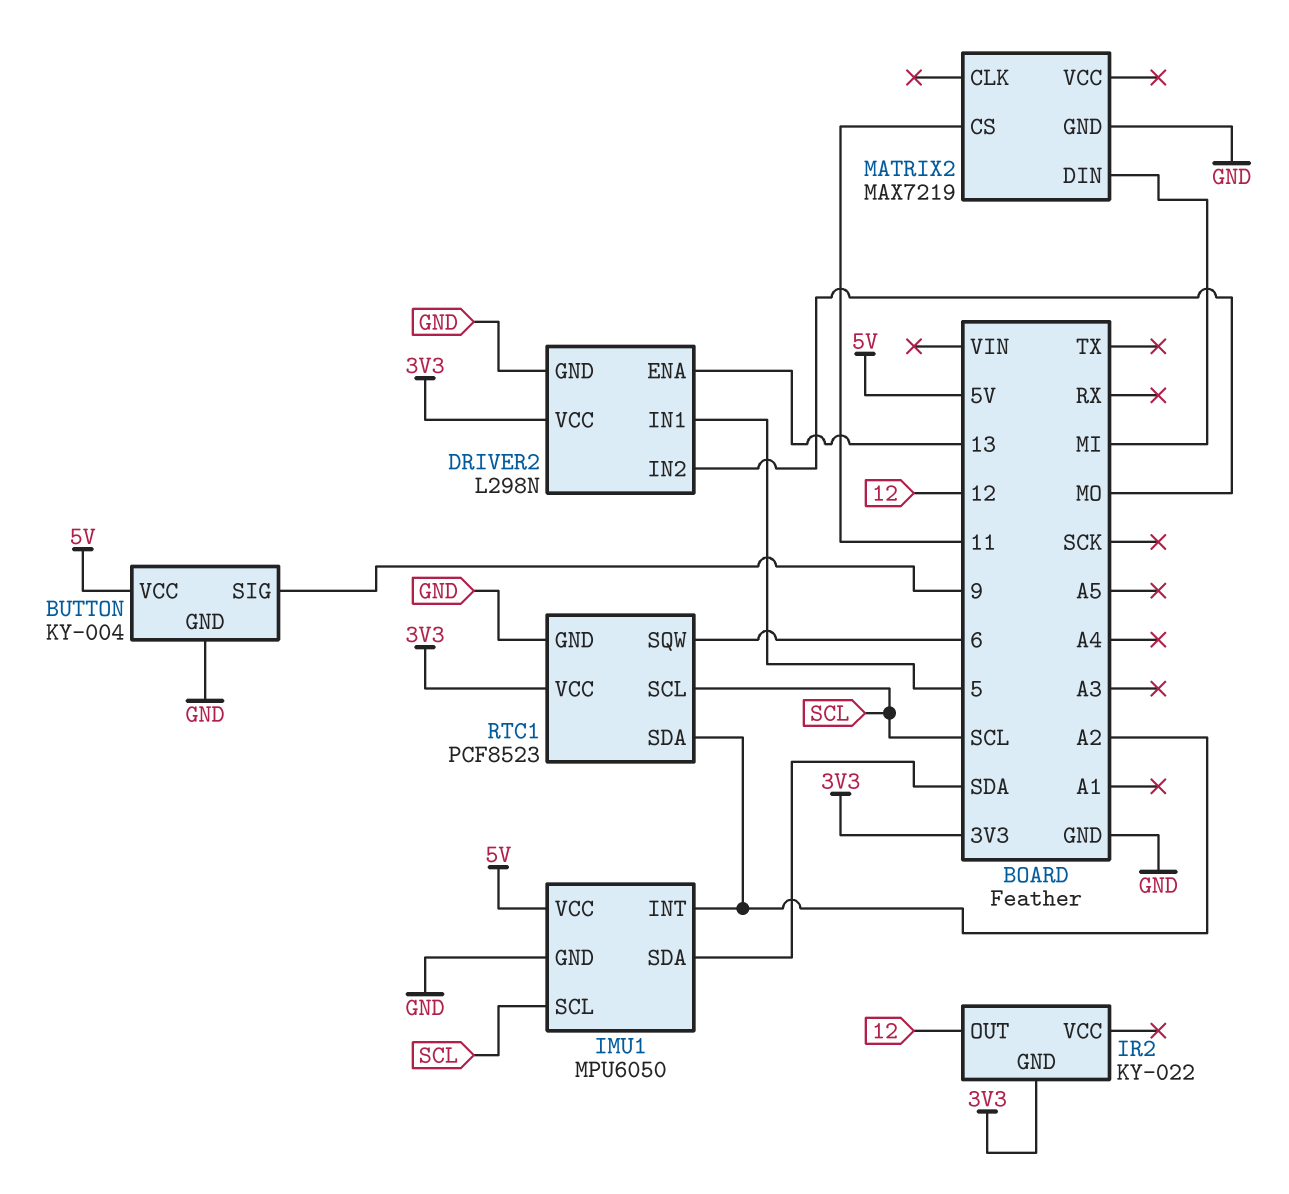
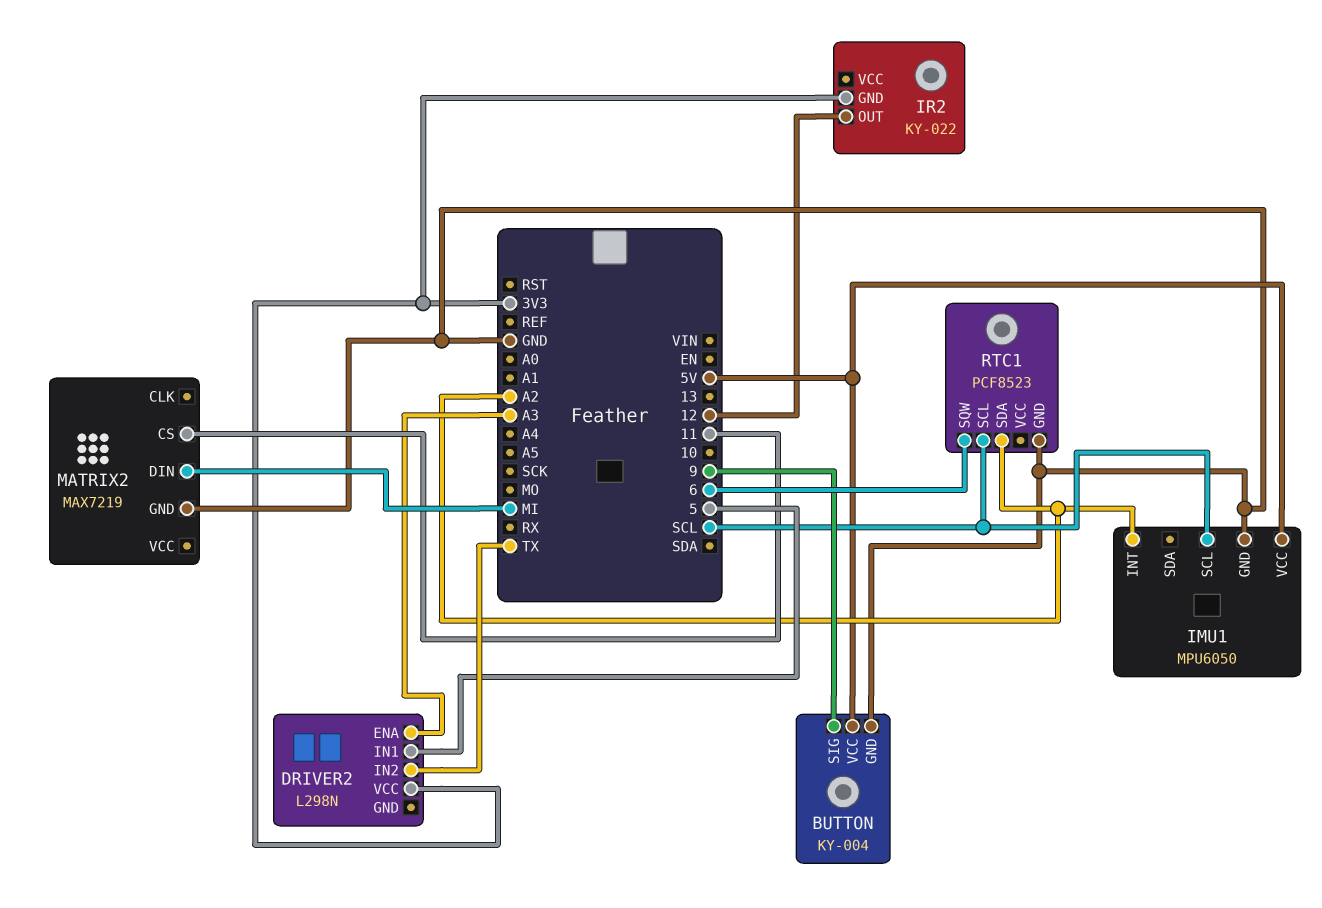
DRIVER2 pin ENA: 13 -> A3
DRIVER2 pin GND: GND -> none
DRIVER2 pin IN2: MO -> TX
IMU1 pin SDA: SDA -> none
RTC1 pin VCC: 3V3 -> none

